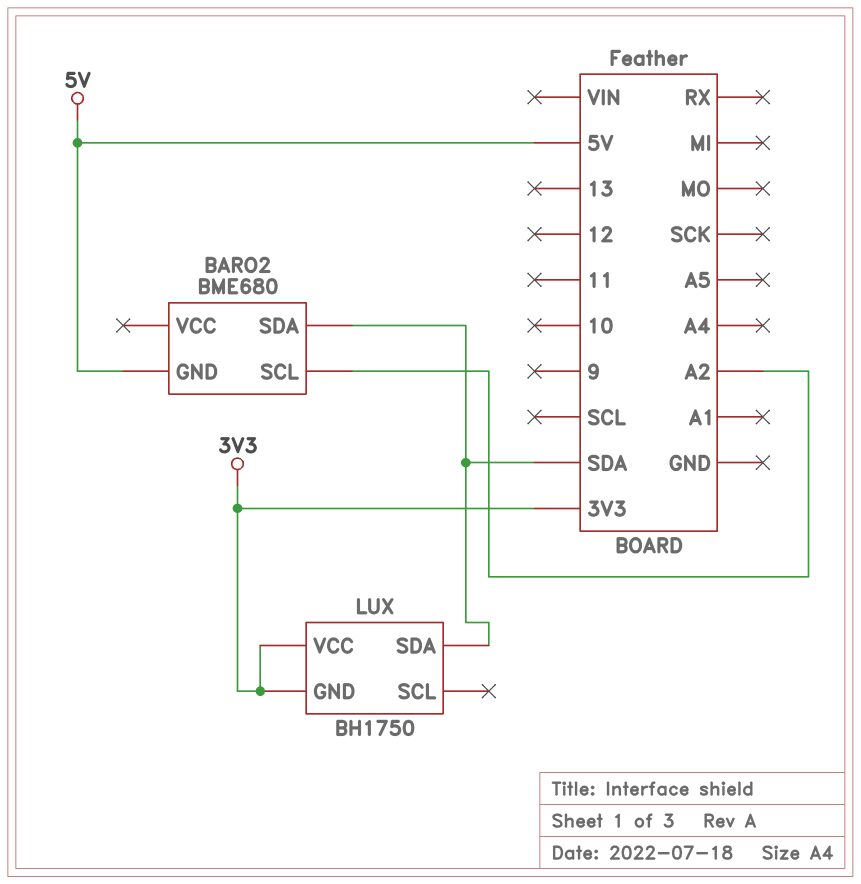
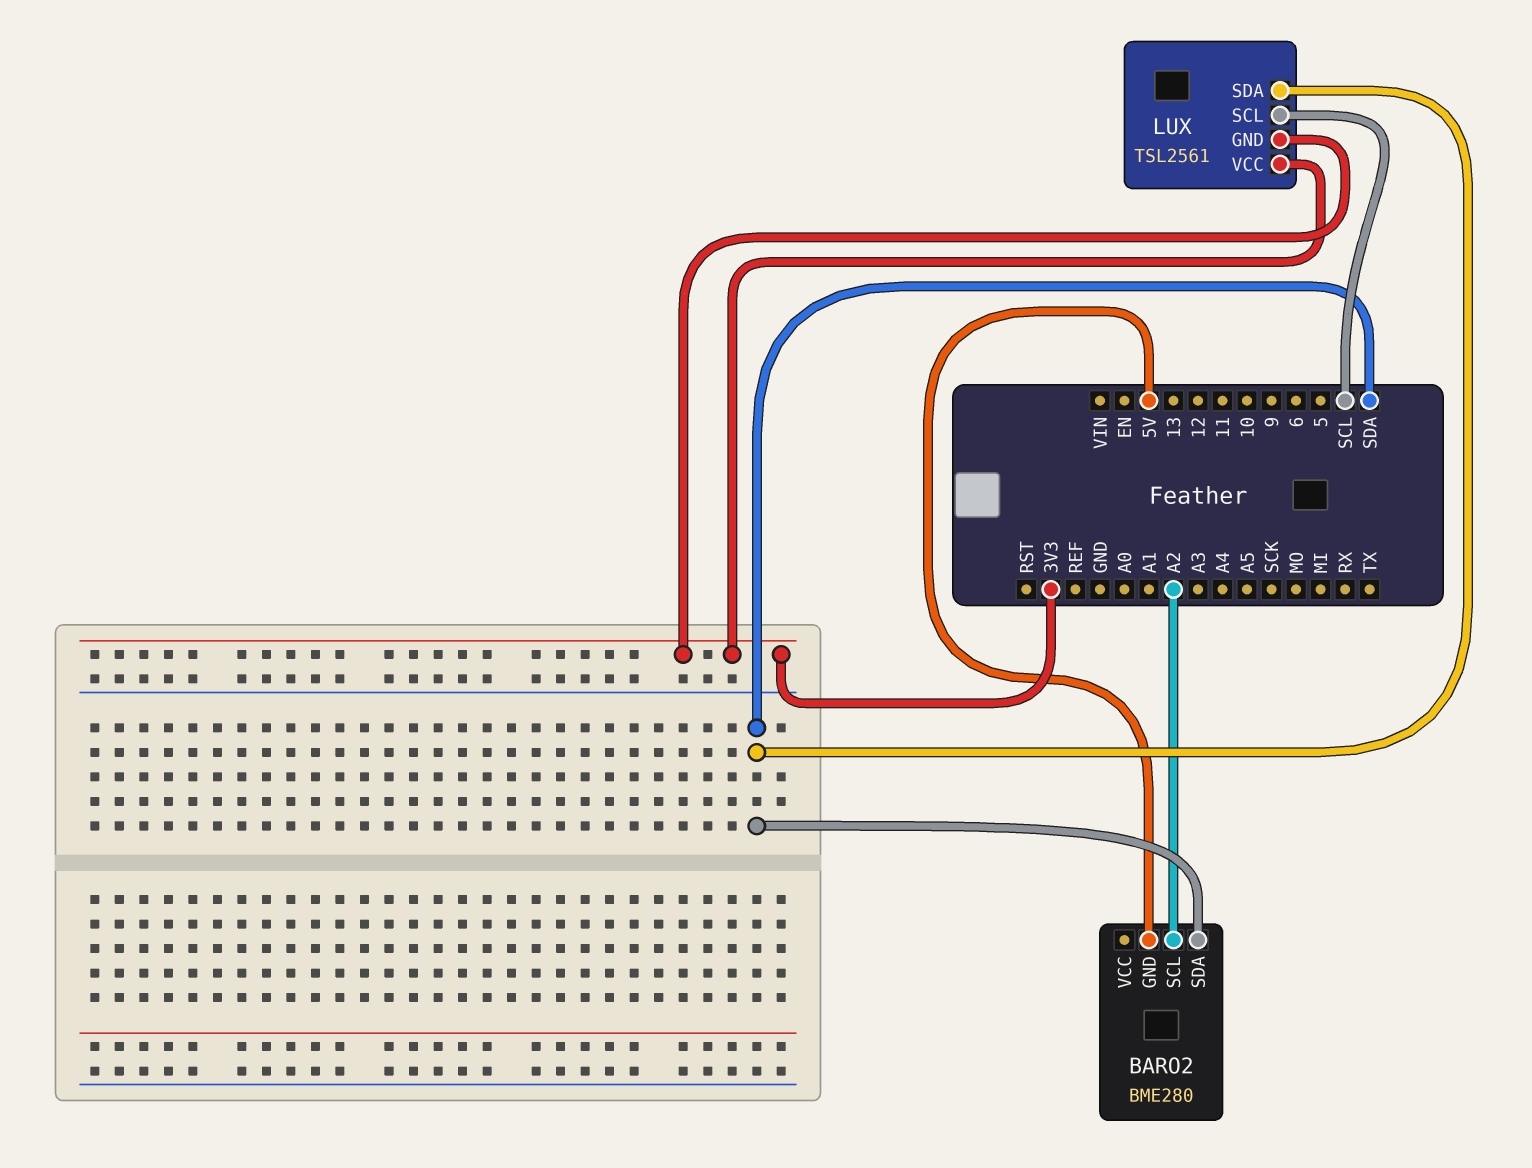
BARO2: BME680 -> BME280
LUX: BH1750 -> TSL2561
LUX pin SCL: none -> SCL

